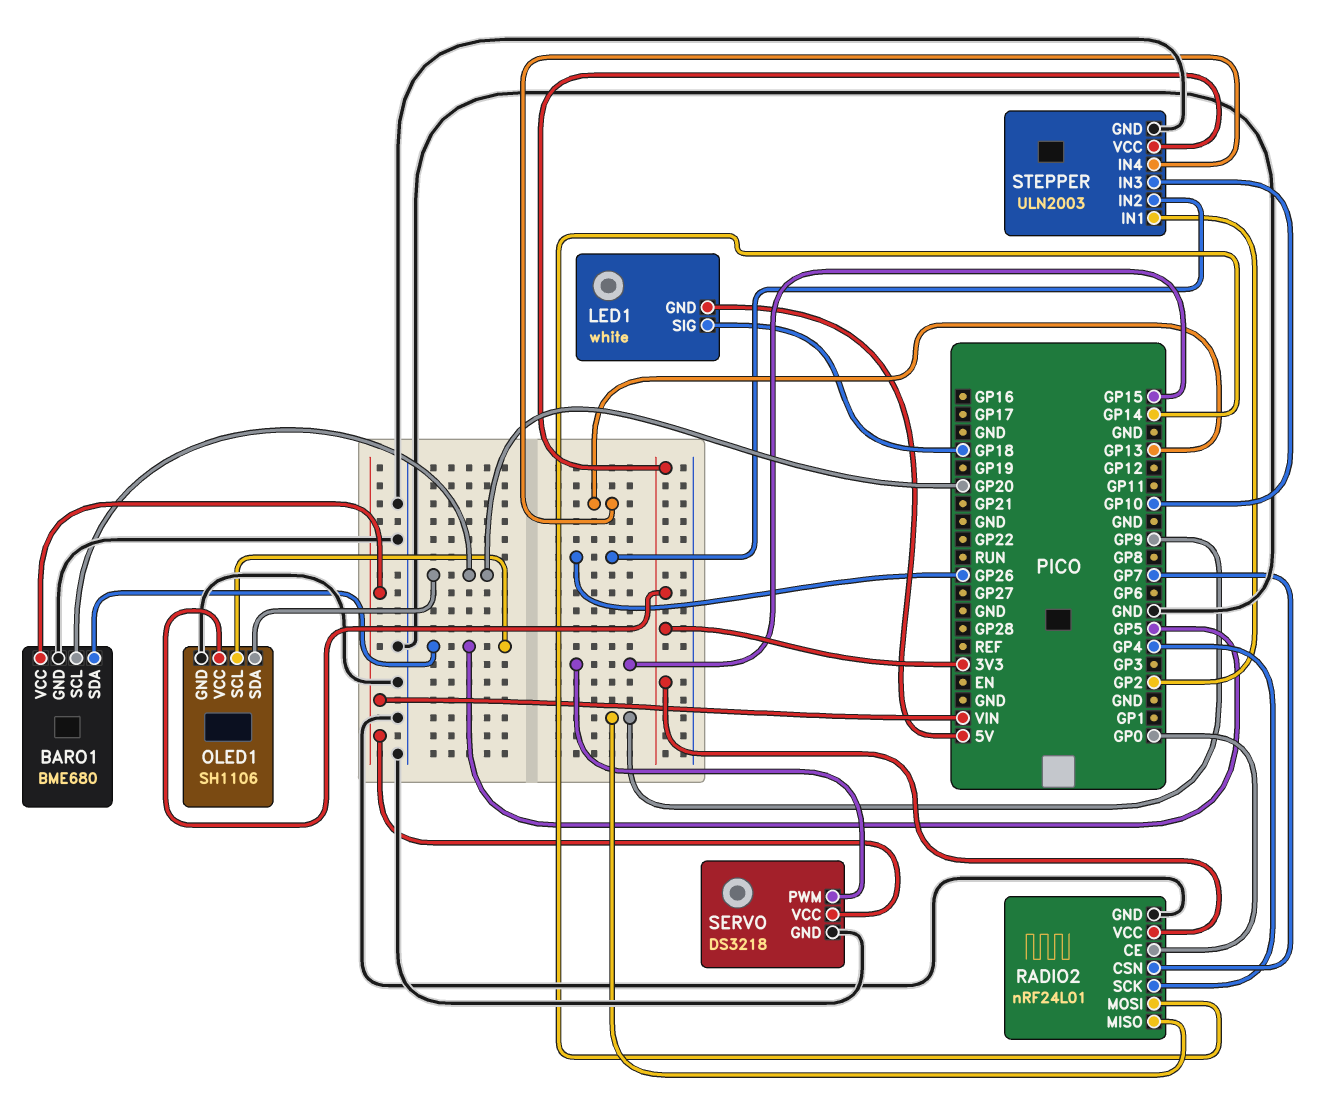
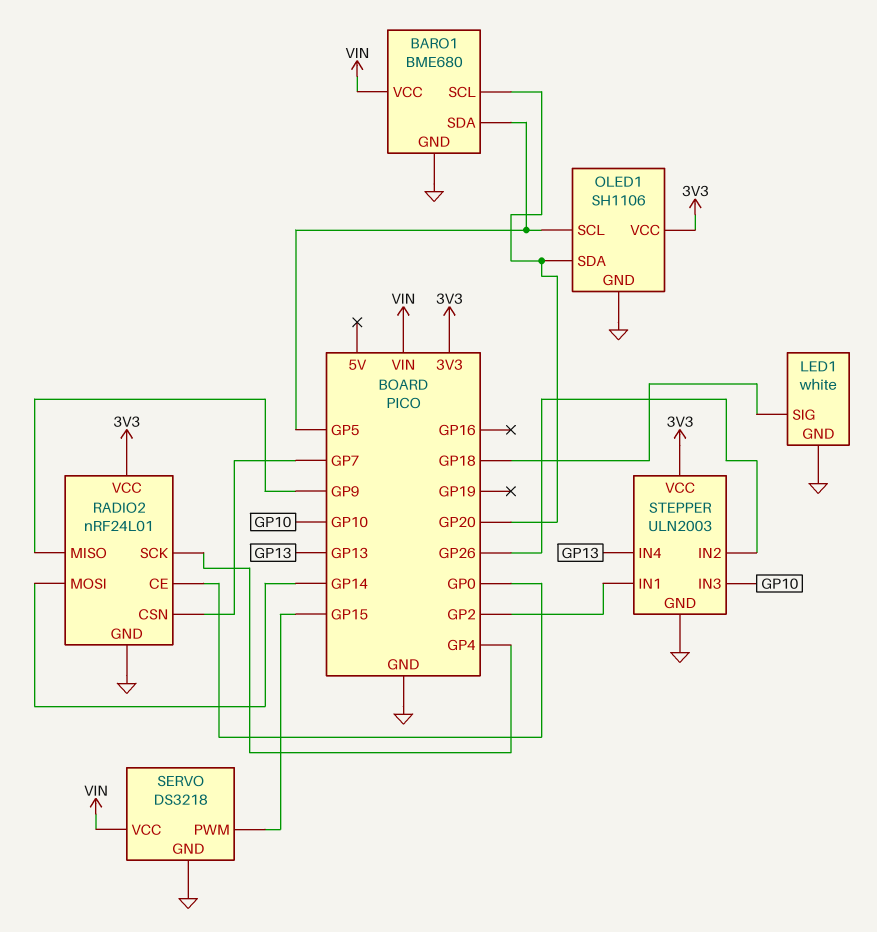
LED1 pin GND: 5V -> GND

